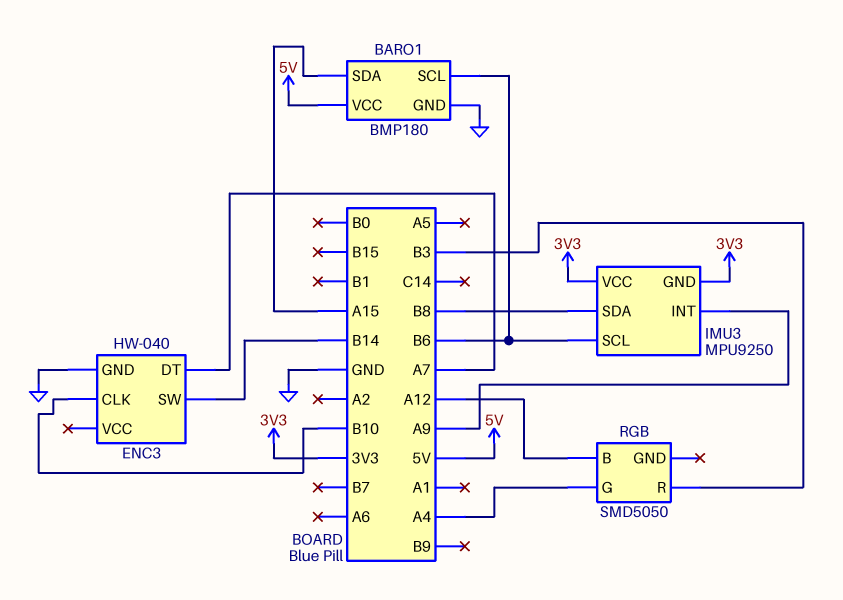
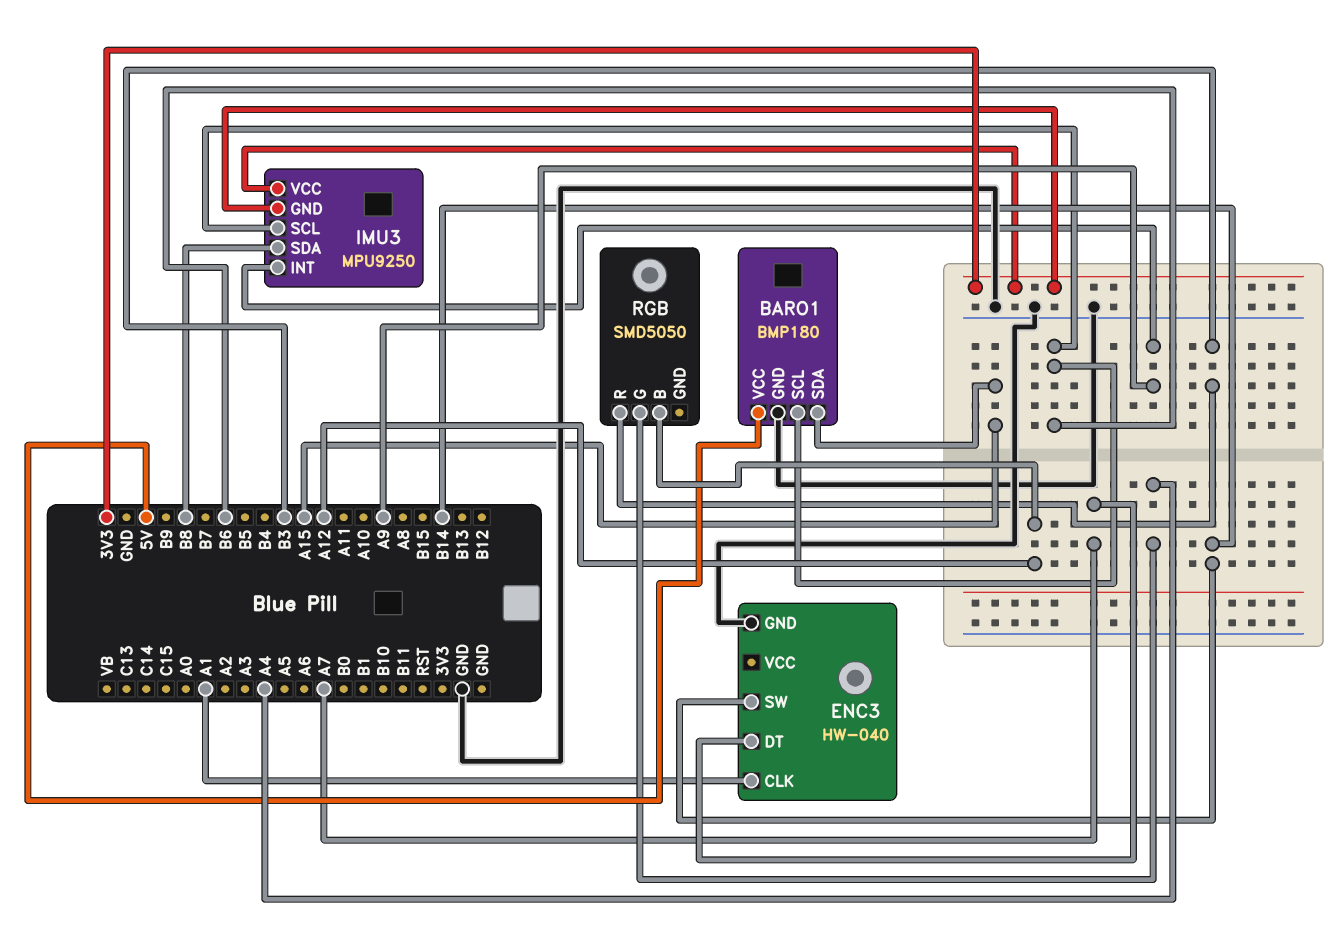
ENC3 pin CLK: B10 -> A1

